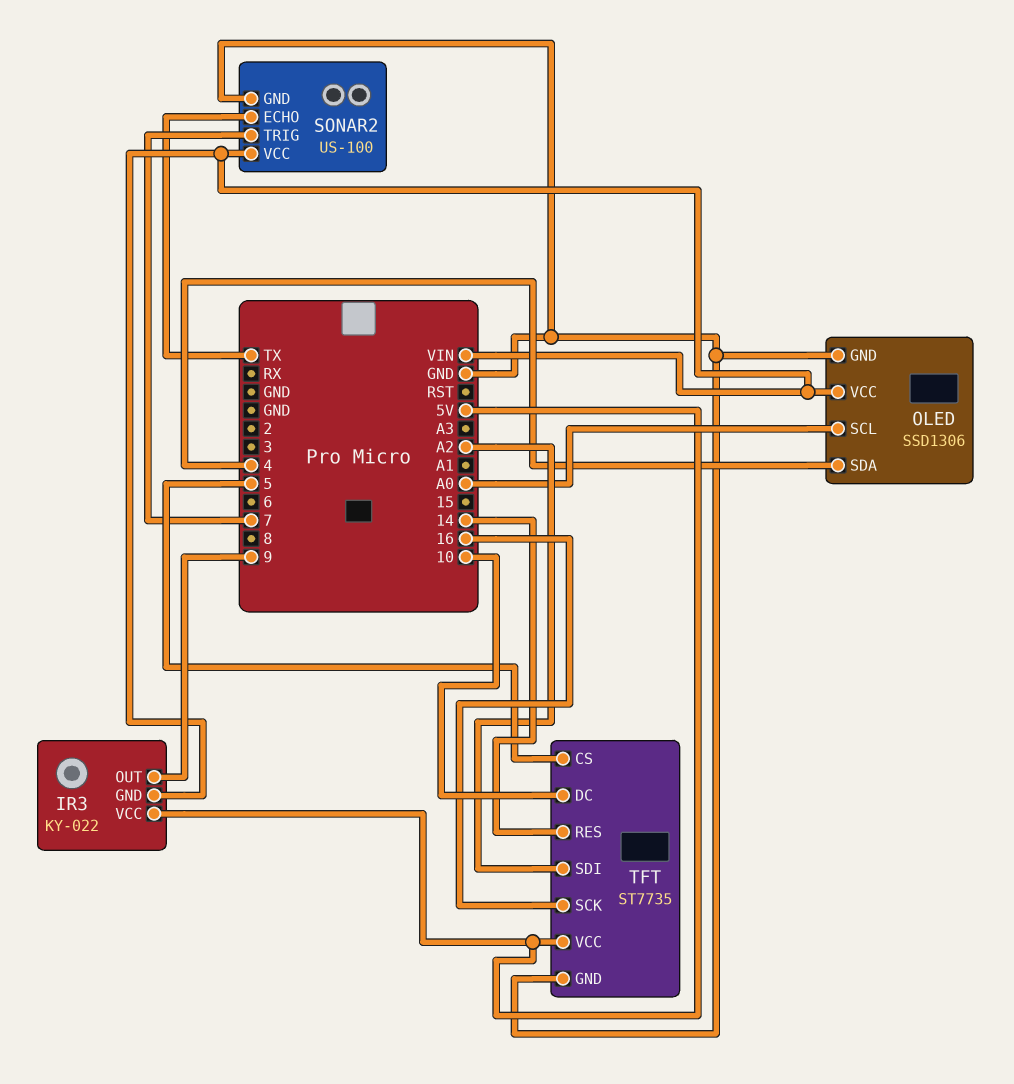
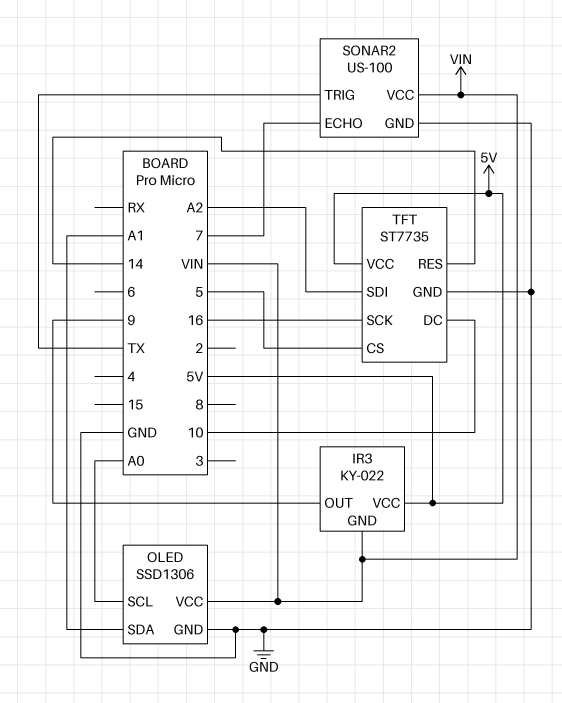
OLED pin SDA: 4 -> A1
SONAR2 pin ECHO: TX -> 7
SONAR2 pin TRIG: 7 -> TX

